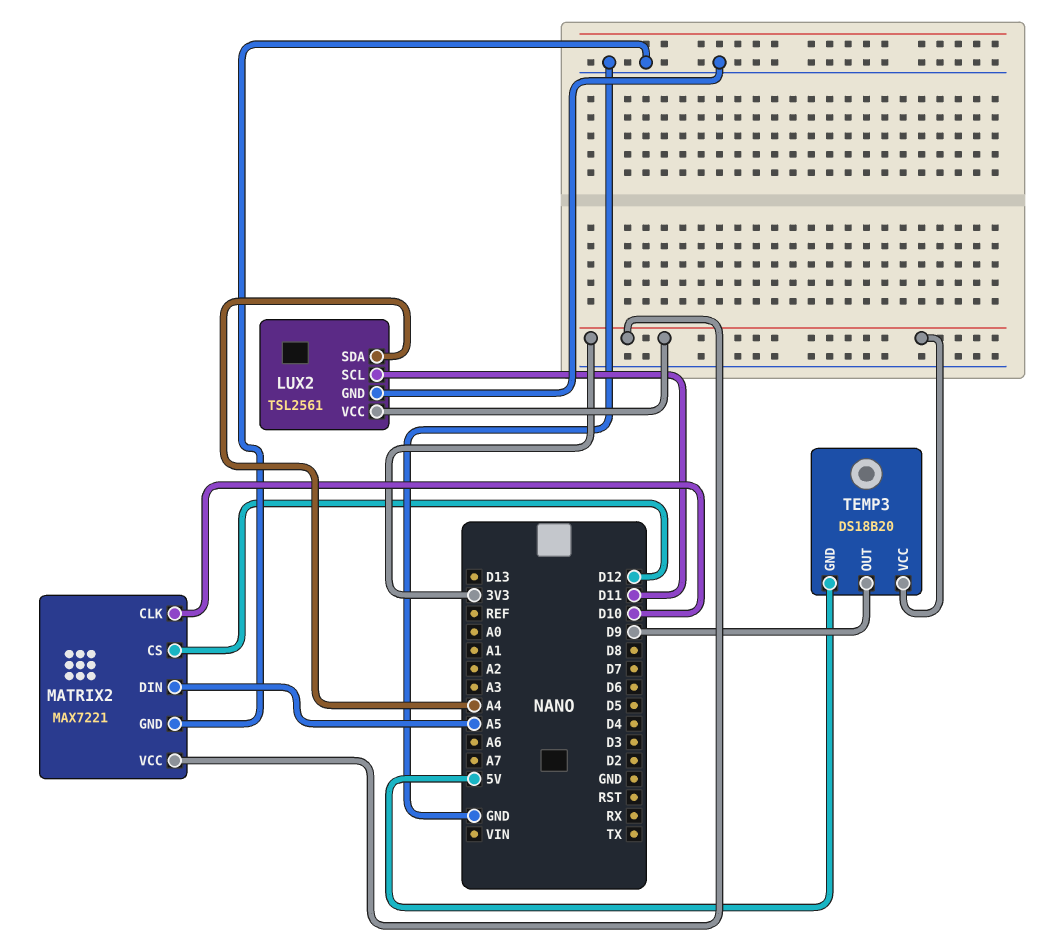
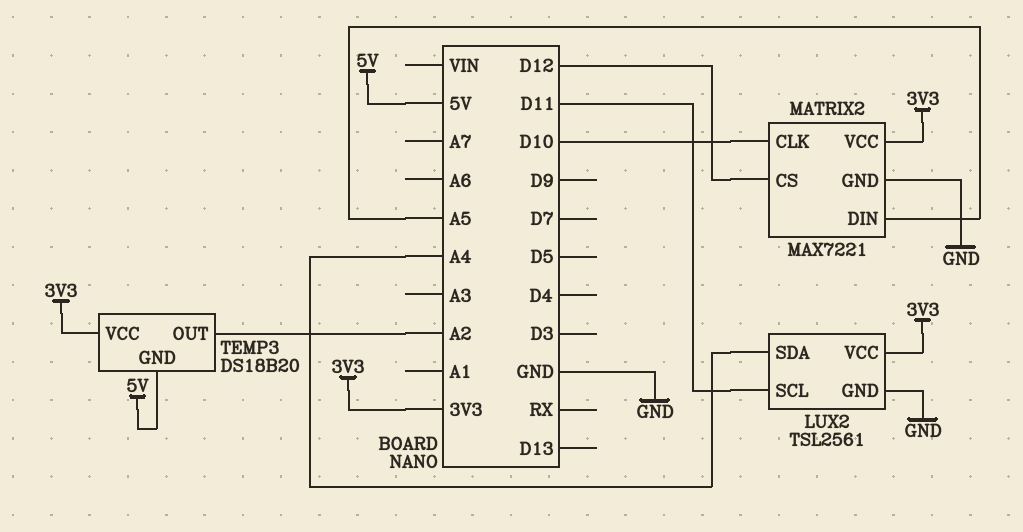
TEMP3 pin OUT: D9 -> A2

